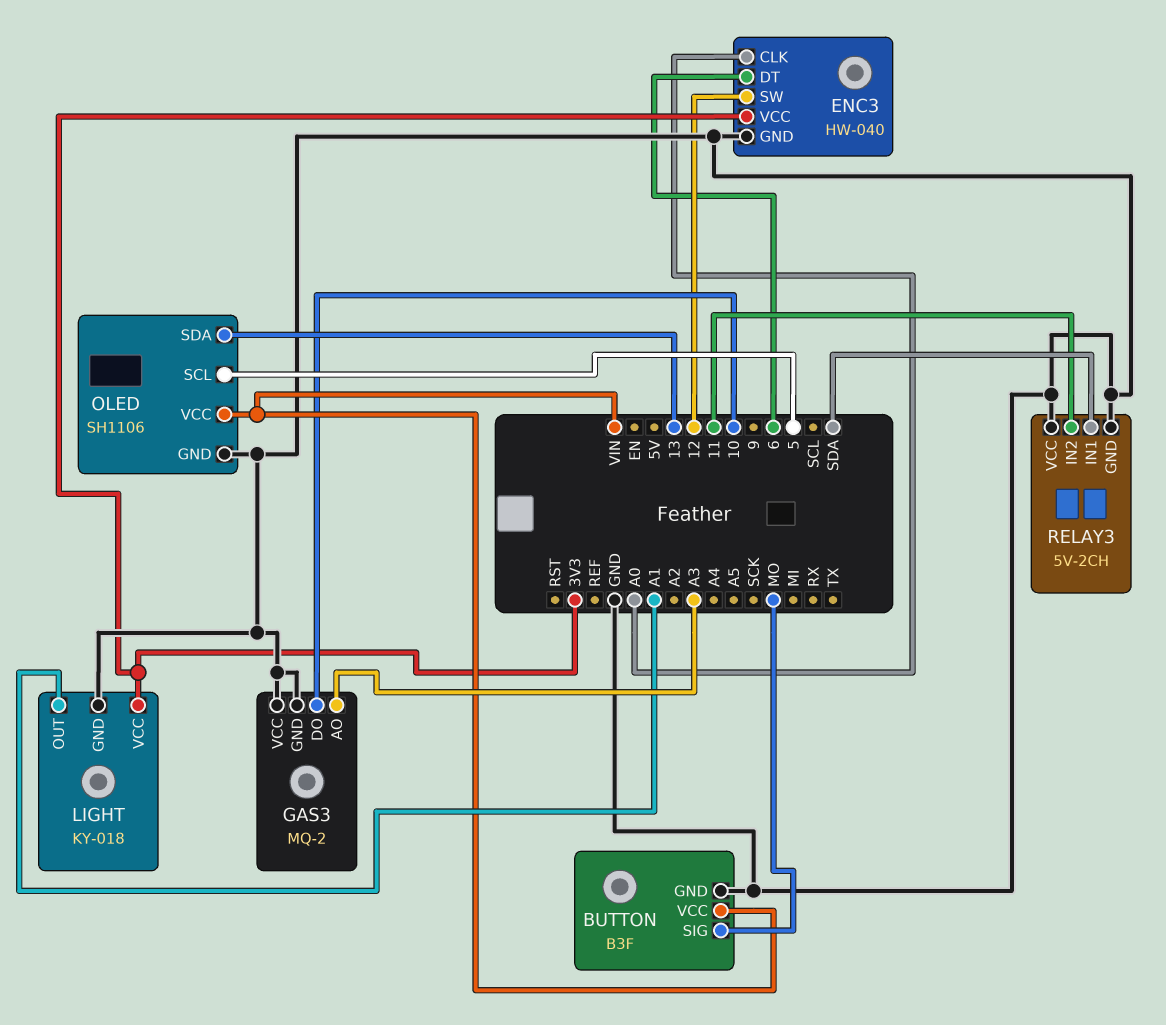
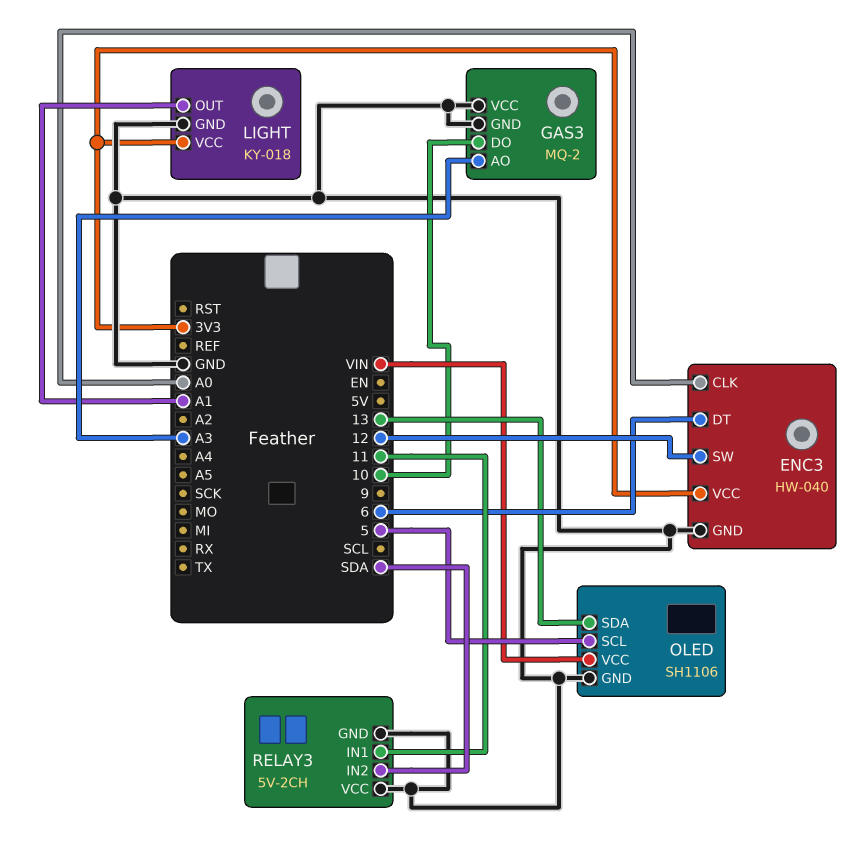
BUTTON: B3F -> none
BUTTON pin GND: GND -> none
BUTTON pin SIG: MO -> none
BUTTON pin VCC: VIN -> none
RELAY3 pin IN1: SDA -> 11
RELAY3 pin IN2: 11 -> SDA

